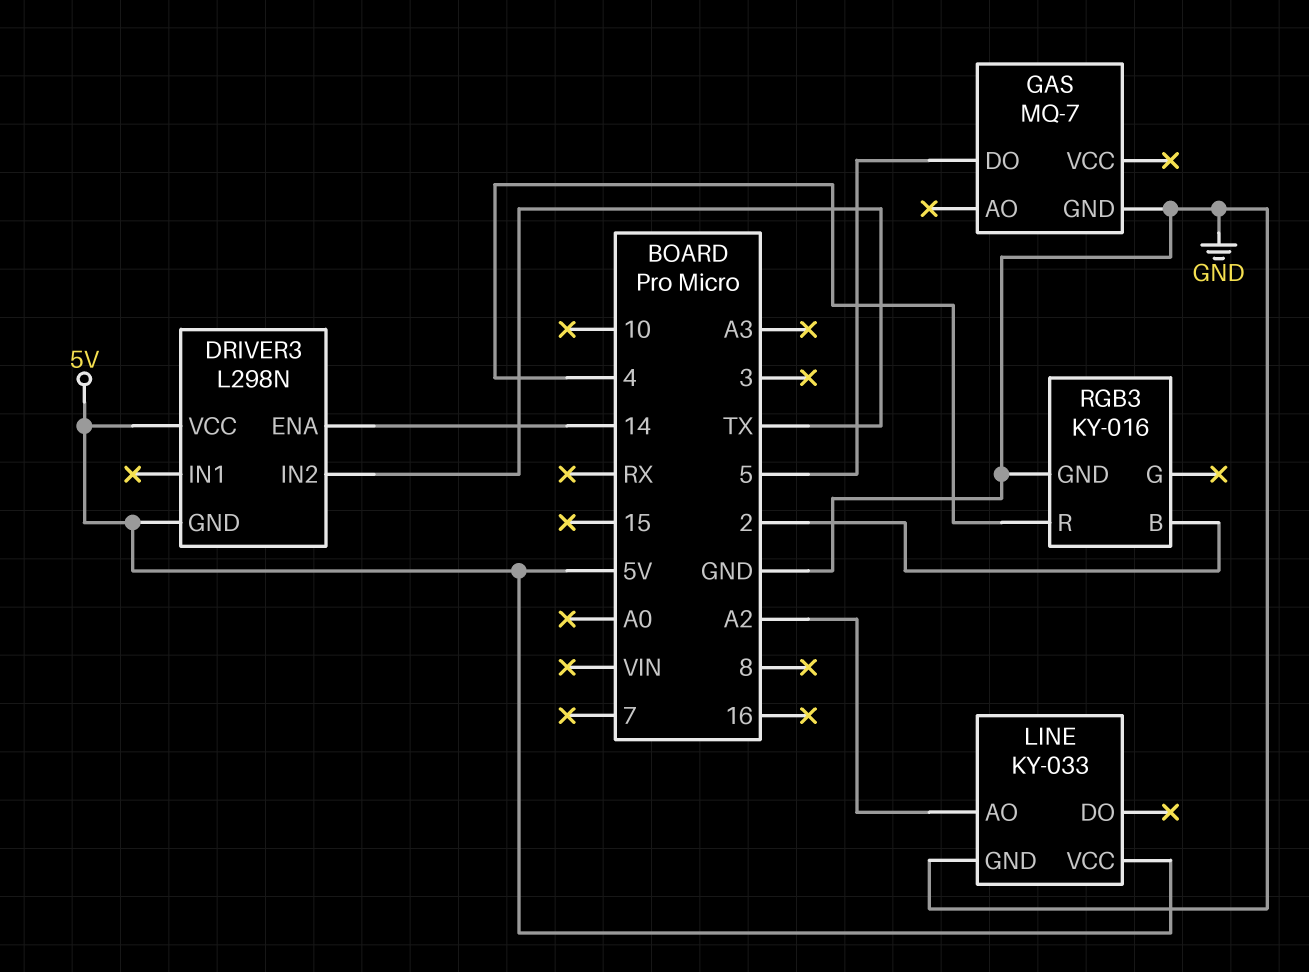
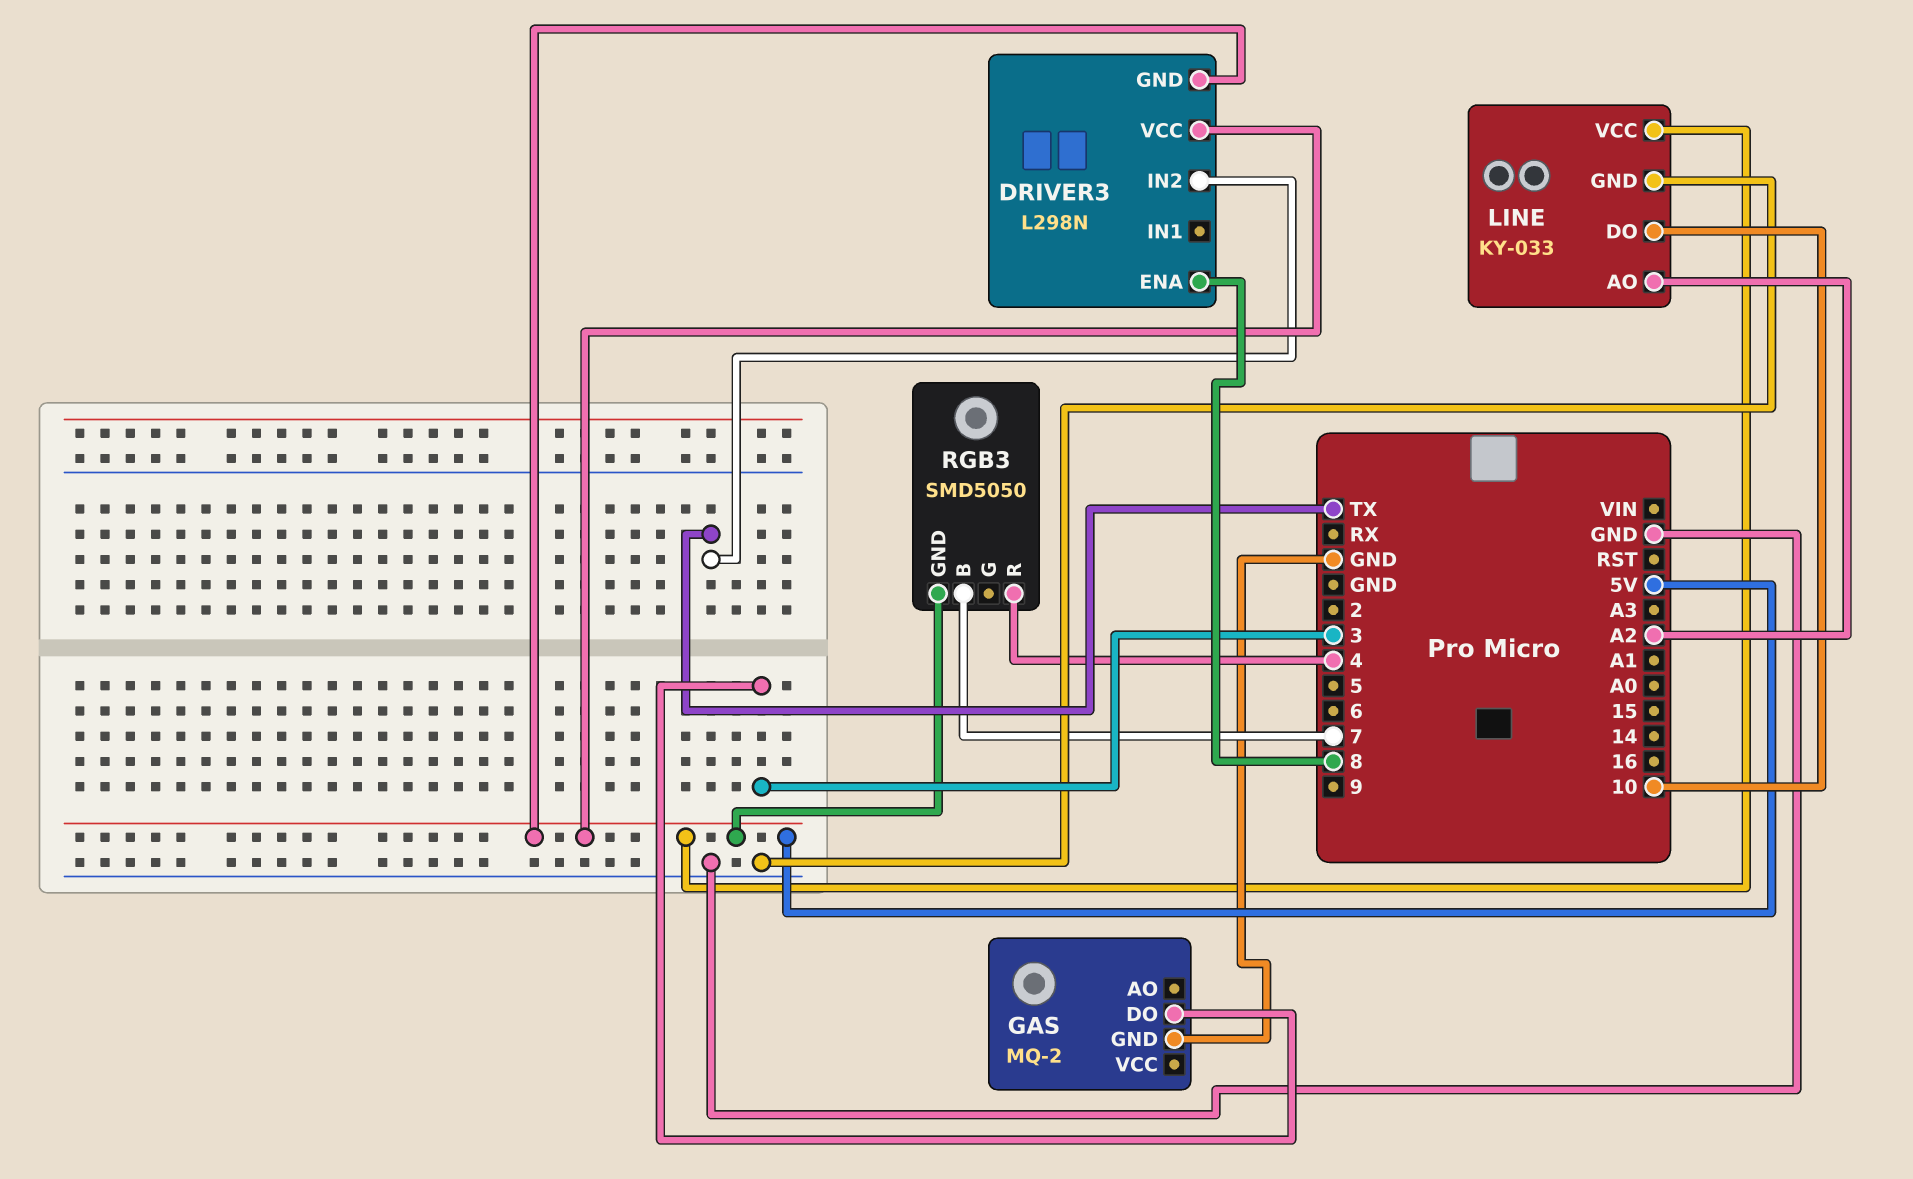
DRIVER3 pin ENA: 14 -> 8
GAS: MQ-7 -> MQ-2
GAS pin DO: 5 -> 3
LINE pin DO: none -> 10
RGB3: KY-016 -> SMD5050
RGB3 pin B: 2 -> 7
RGB3 pin GND: GND -> 5V

